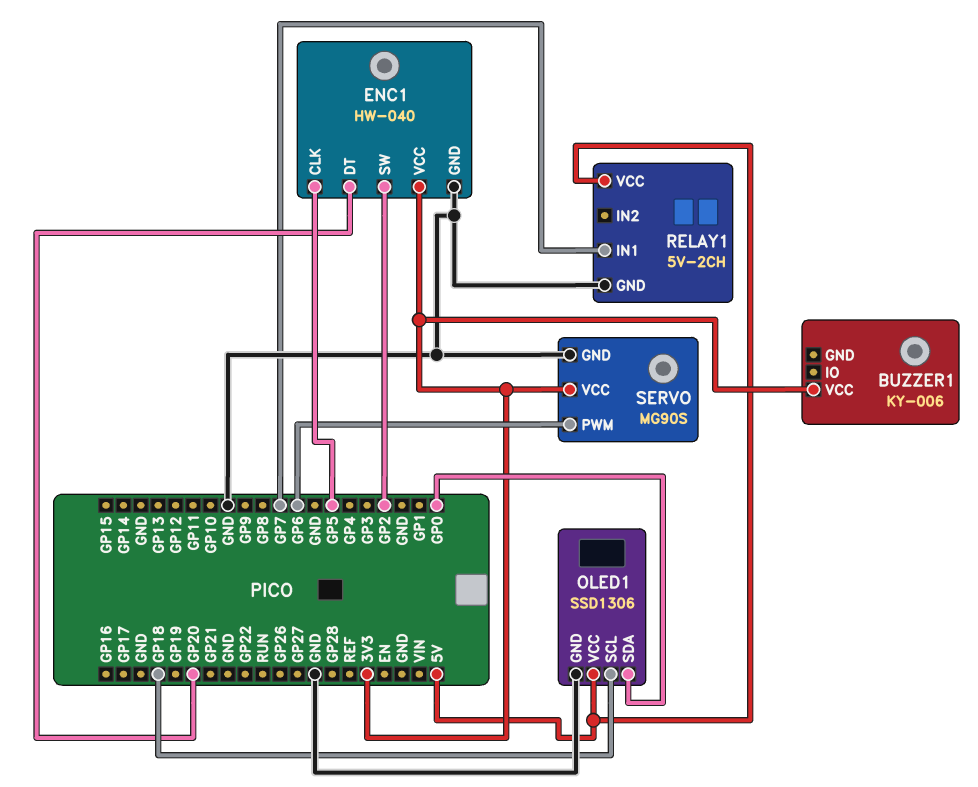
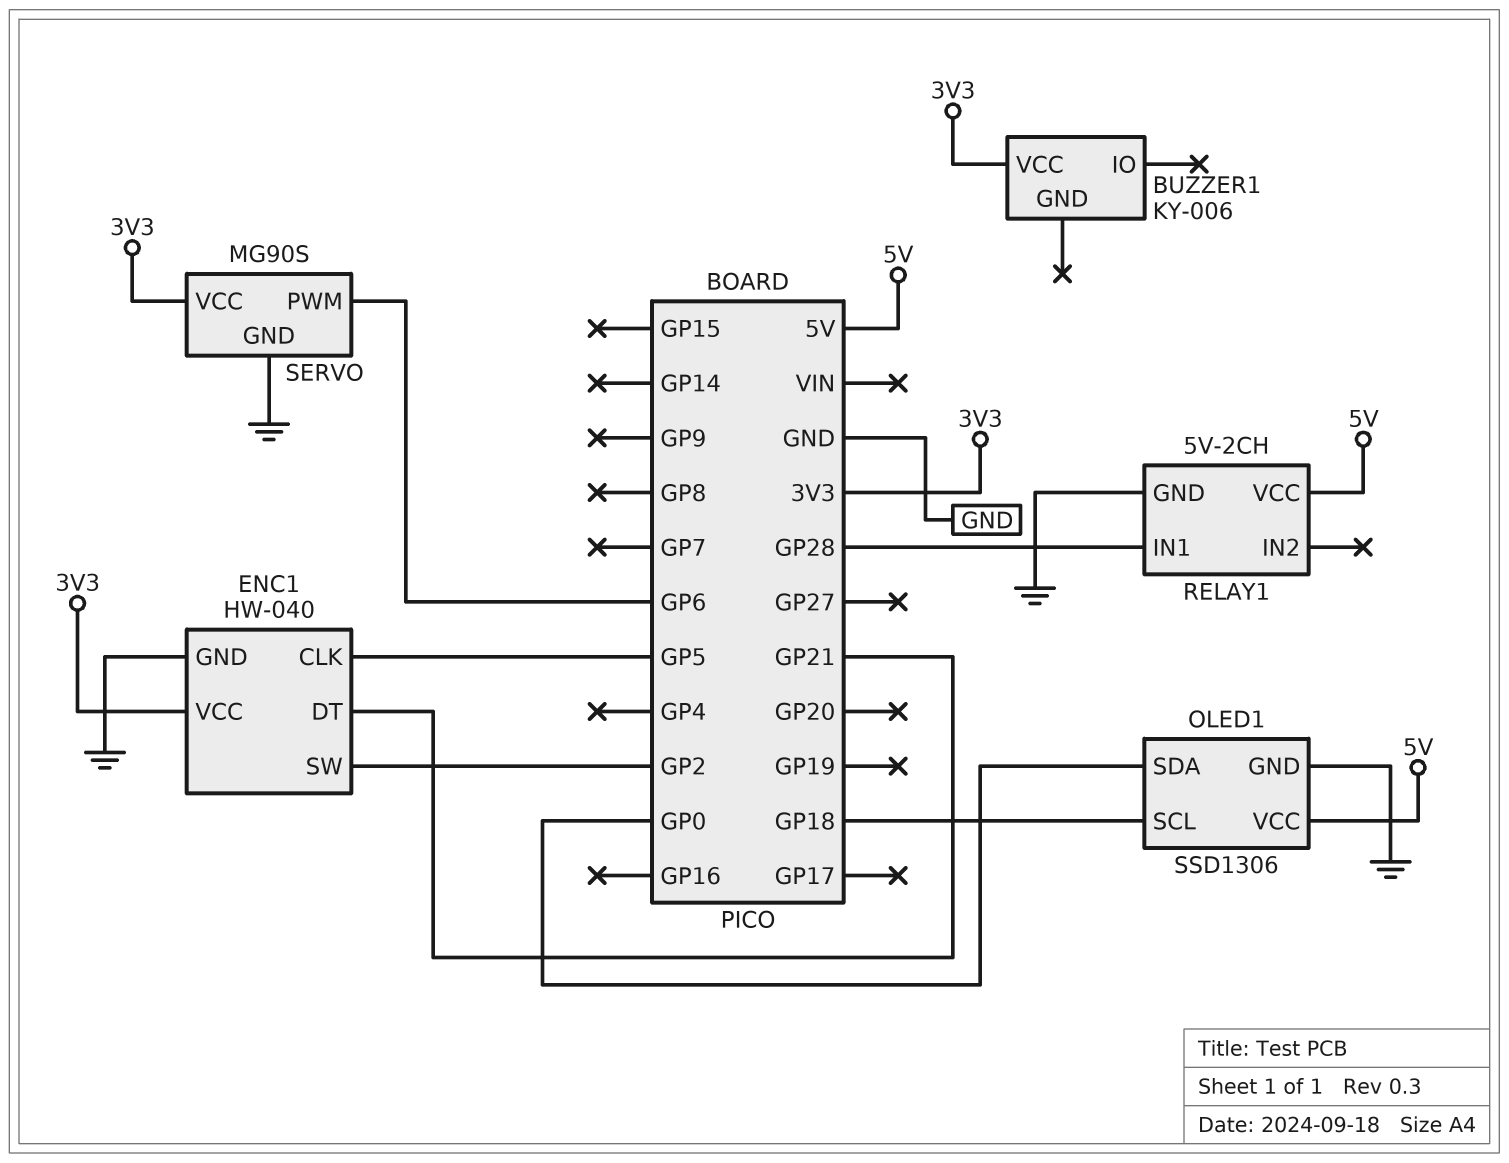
ENC1 pin DT: GP20 -> GP21
RELAY1 pin IN1: GP7 -> GP28

